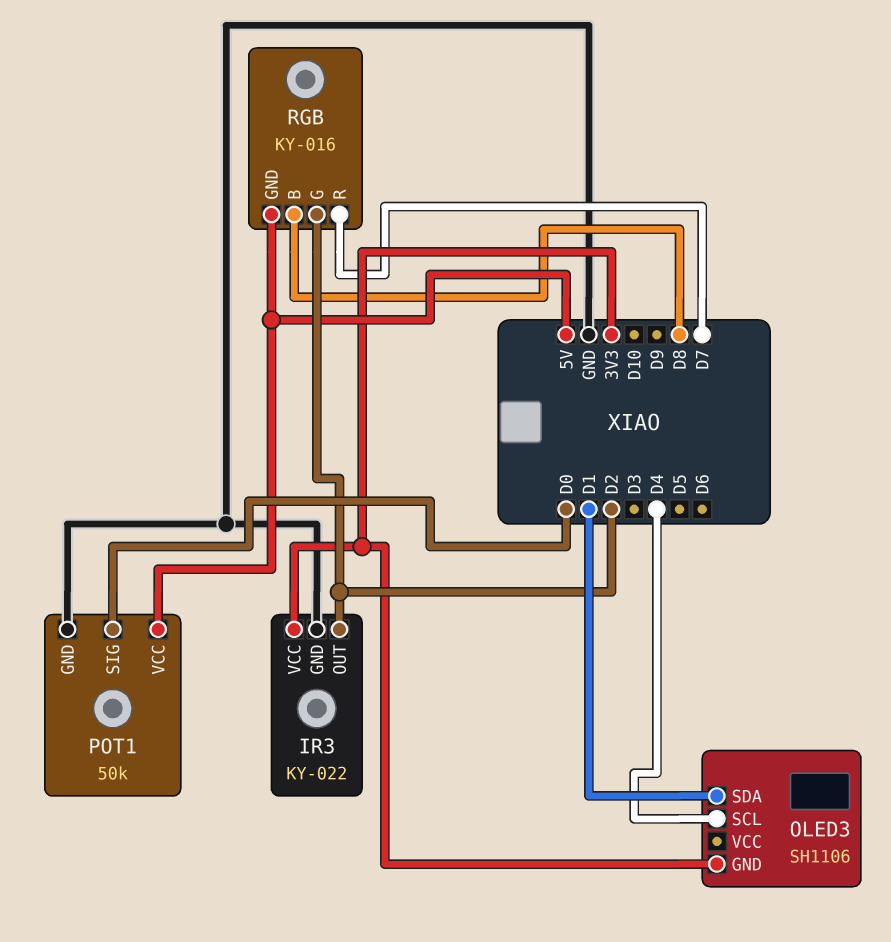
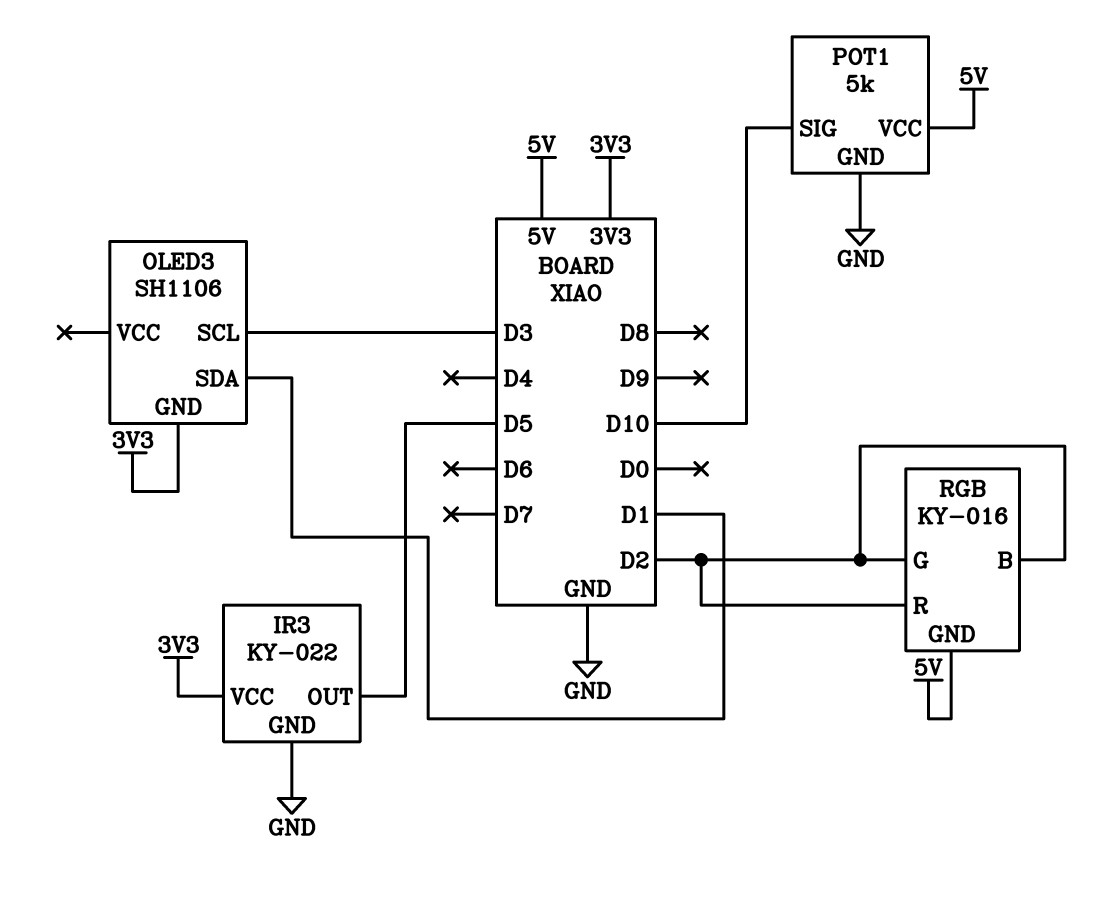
IR3 pin OUT: D2 -> D5
OLED3 pin SCL: D4 -> D3
POT1: 50k -> 5k
POT1 pin SIG: D0 -> D10
RGB pin B: D8 -> D2
RGB pin R: D7 -> D2

